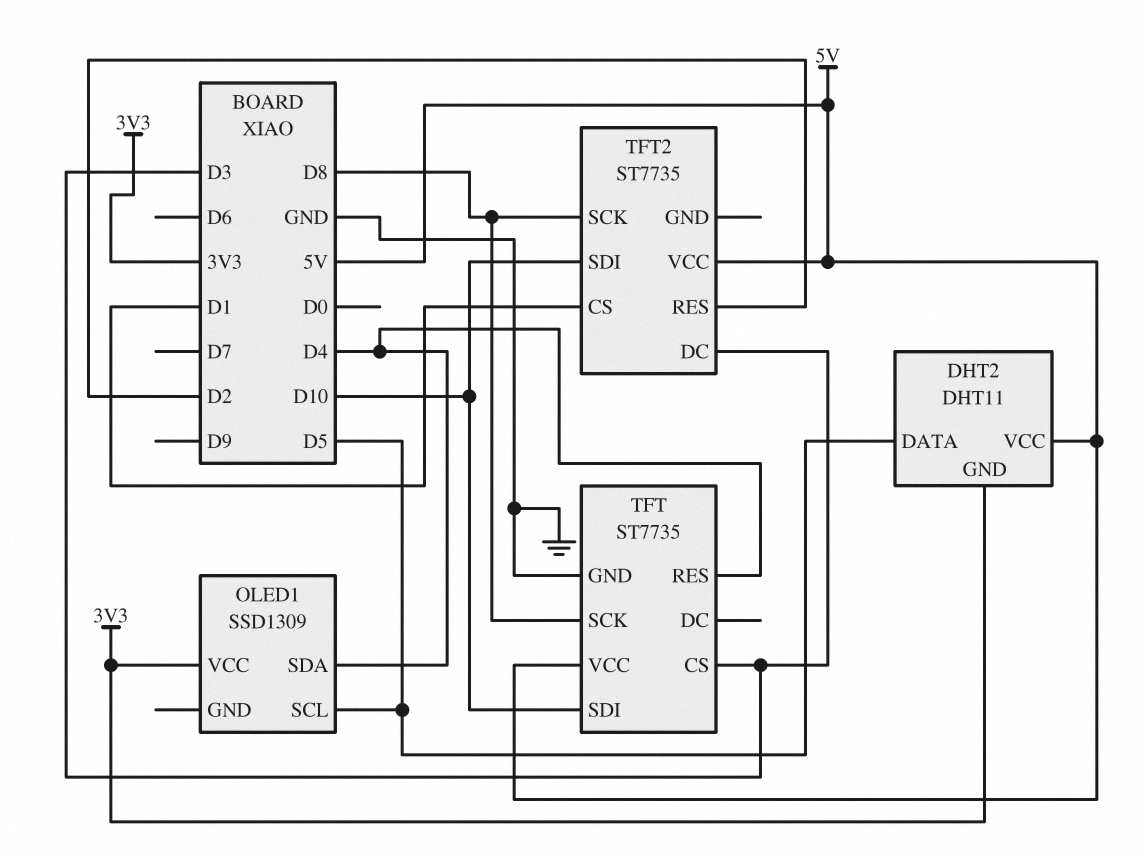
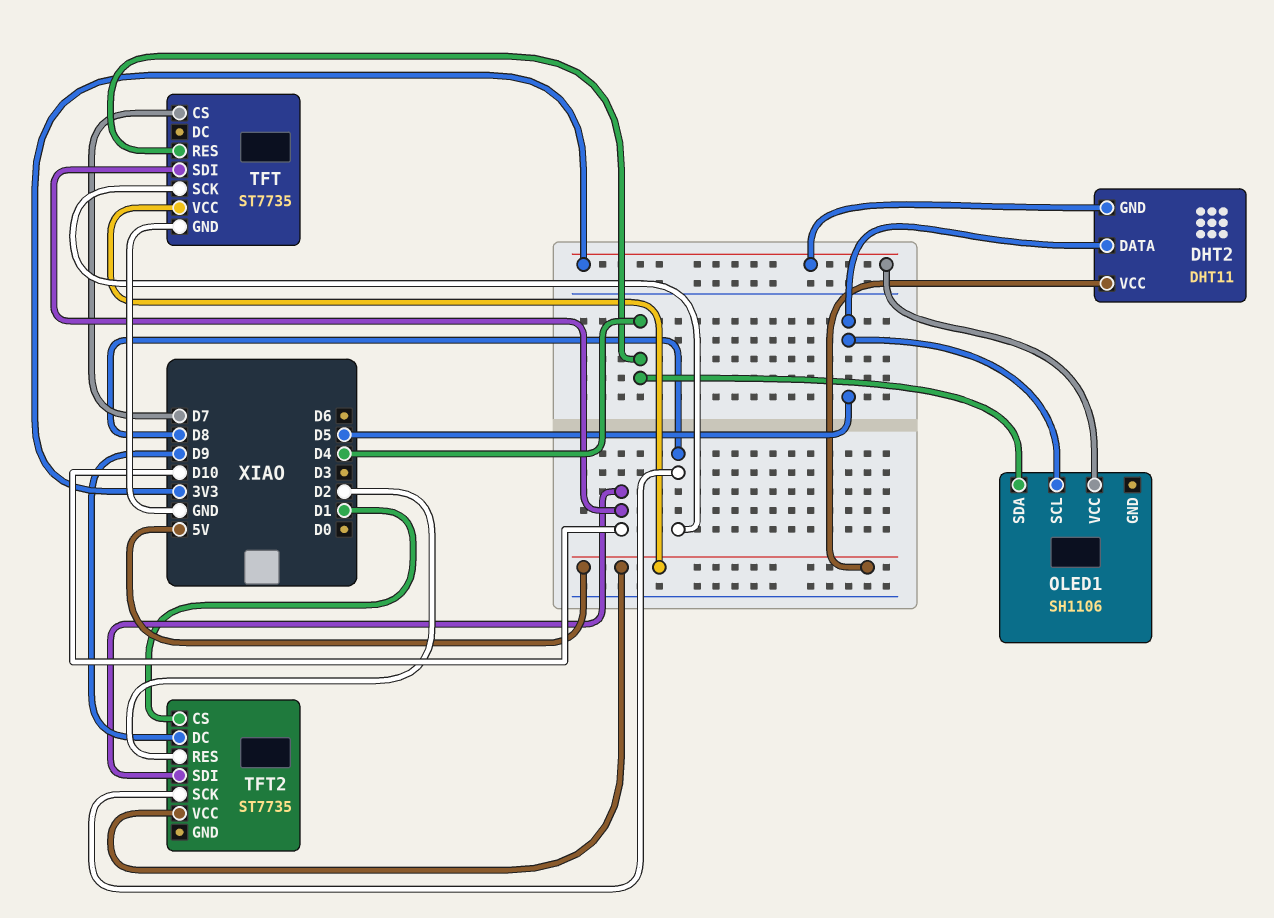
OLED1: SSD1309 -> SH1106
TFT pin CS: D3 -> D7
TFT2 pin DC: D3 -> D9

